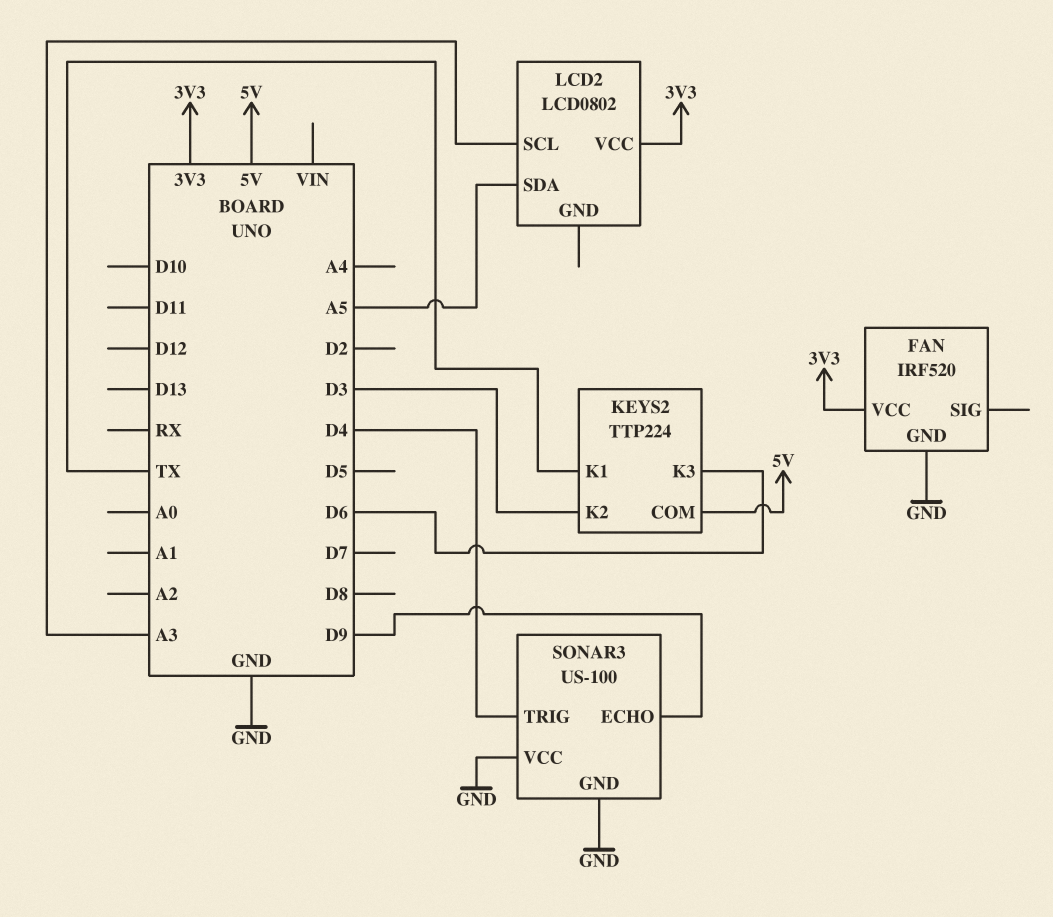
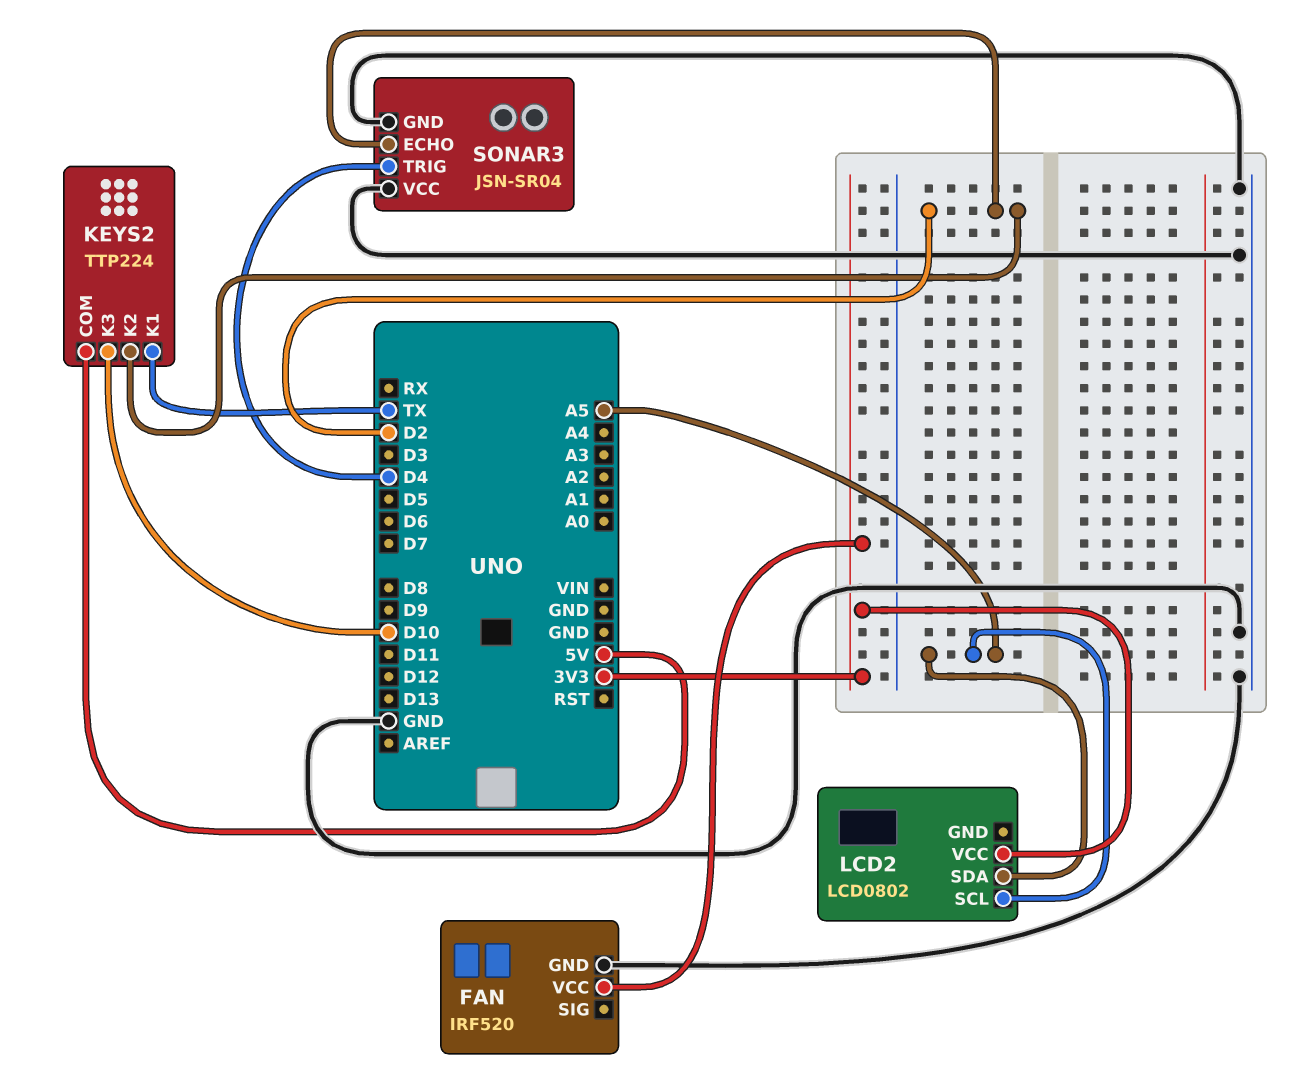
KEYS2 pin K2: D3 -> D2
KEYS2 pin K3: D6 -> D10
LCD2 pin SCL: A3 -> A5
SONAR3: US-100 -> JSN-SR04
SONAR3 pin ECHO: D9 -> D2

